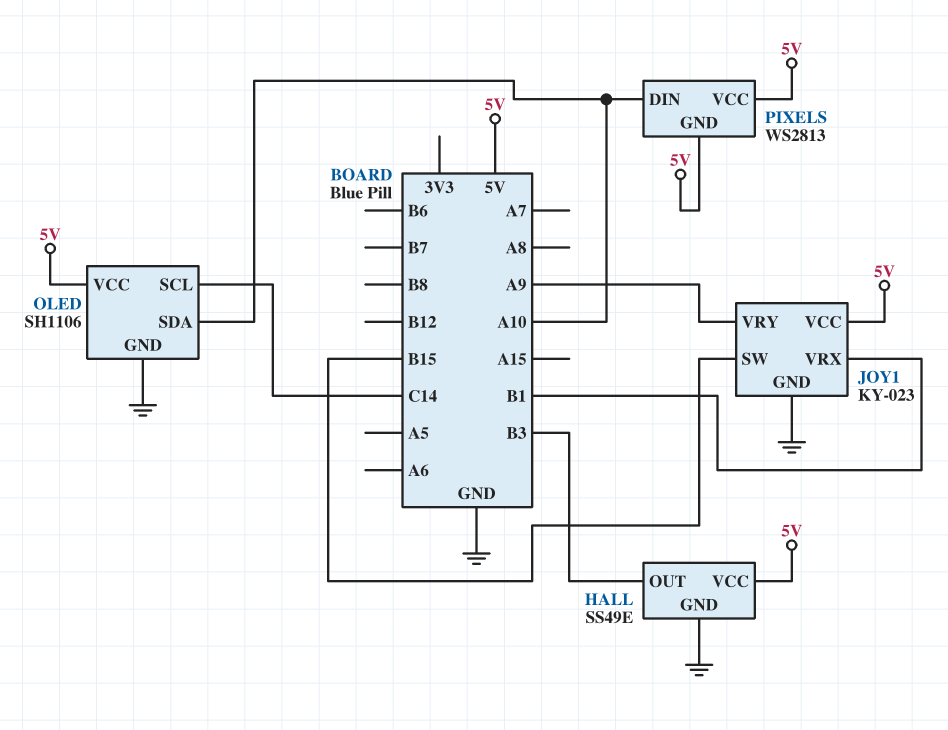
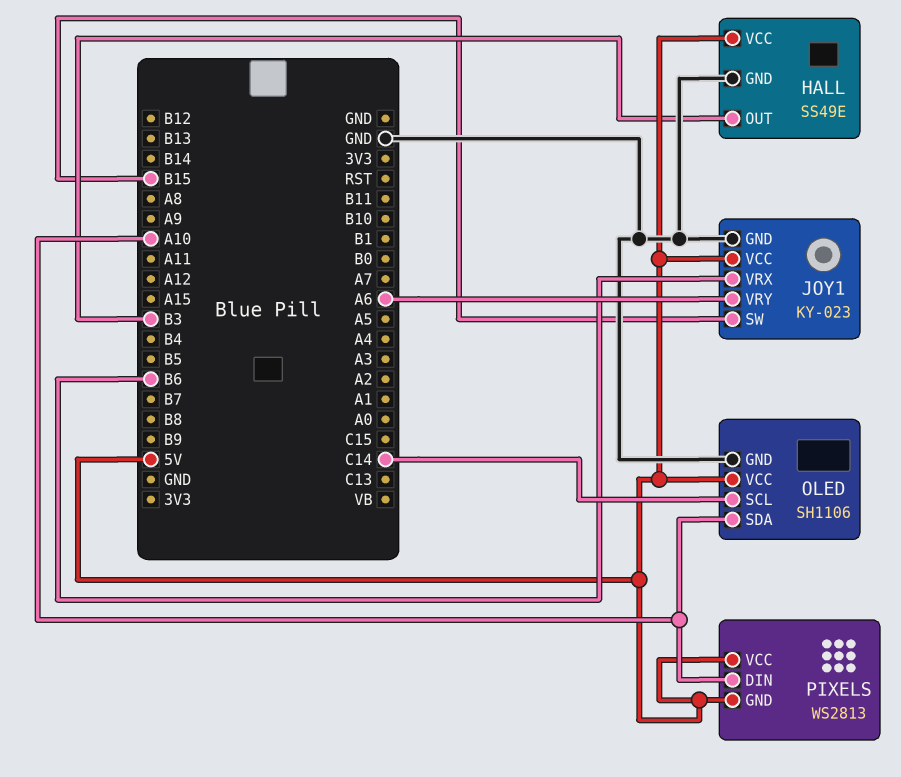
JOY1 pin VRX: B1 -> B6
JOY1 pin VRY: A9 -> A6

